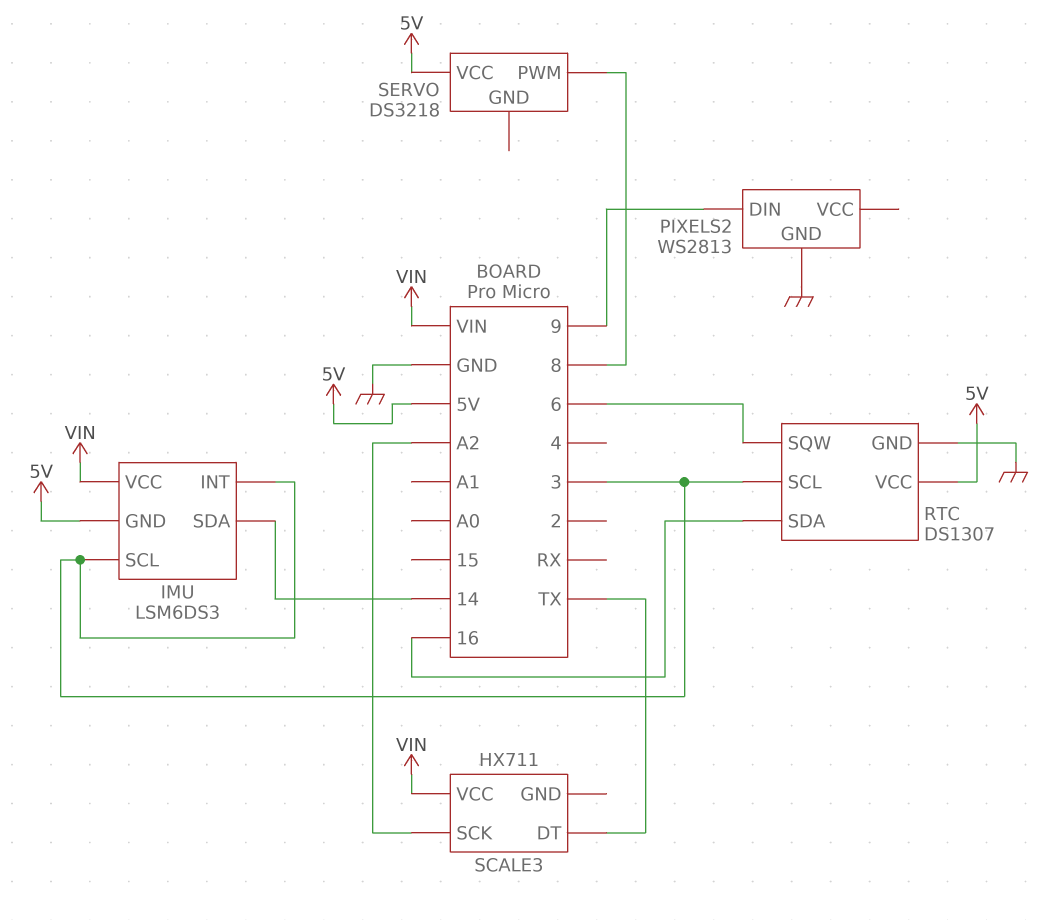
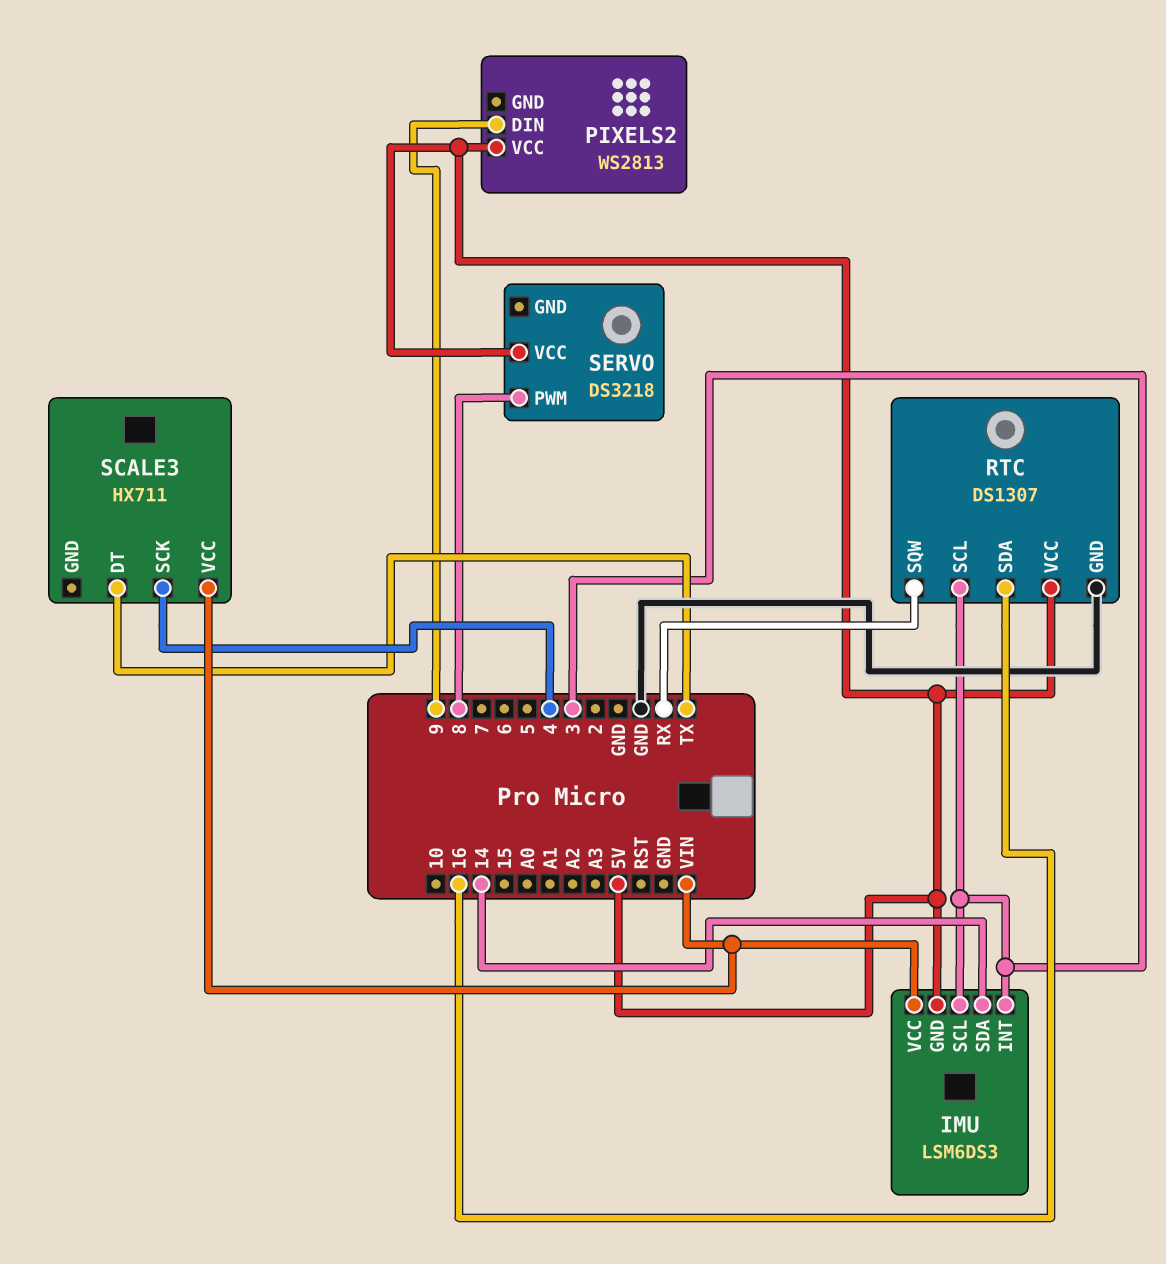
PIXELS2 pin GND: GND -> none
PIXELS2 pin VCC: none -> 5V
RTC pin SQW: 6 -> RX
SCALE3 pin SCK: A2 -> 4

